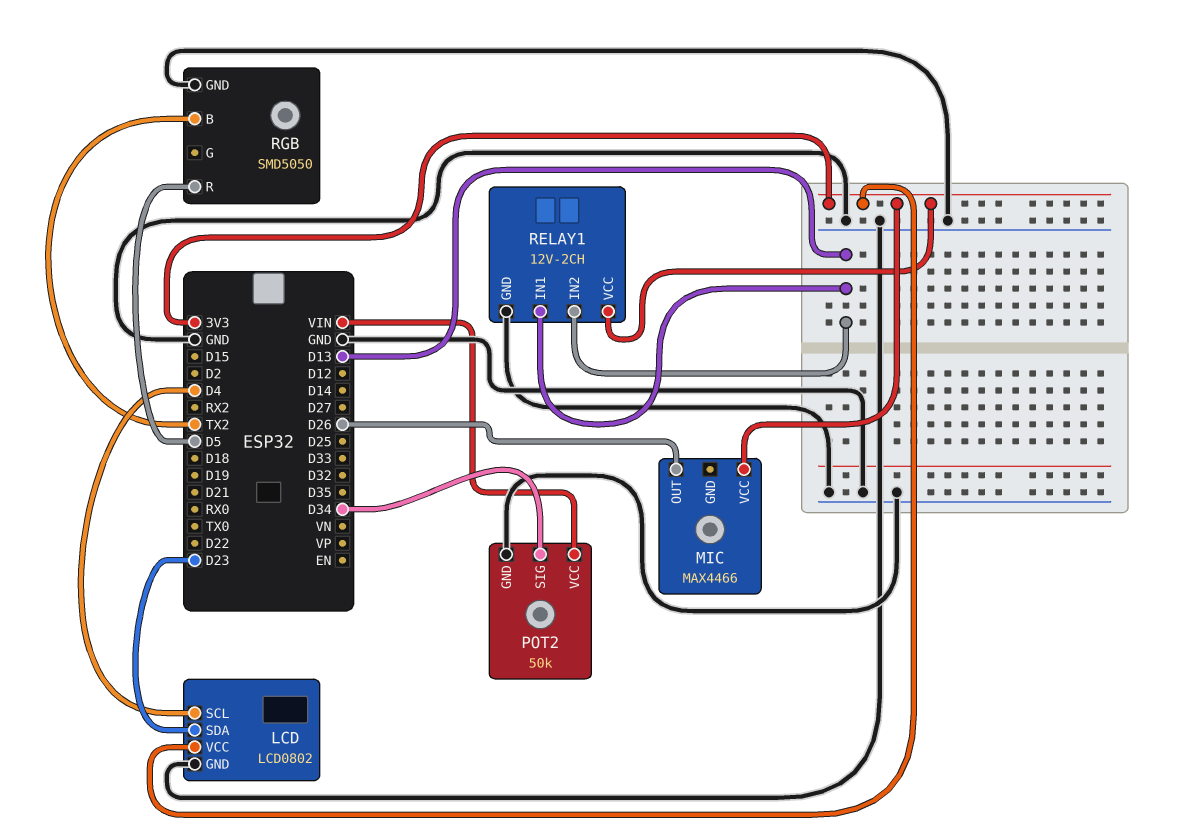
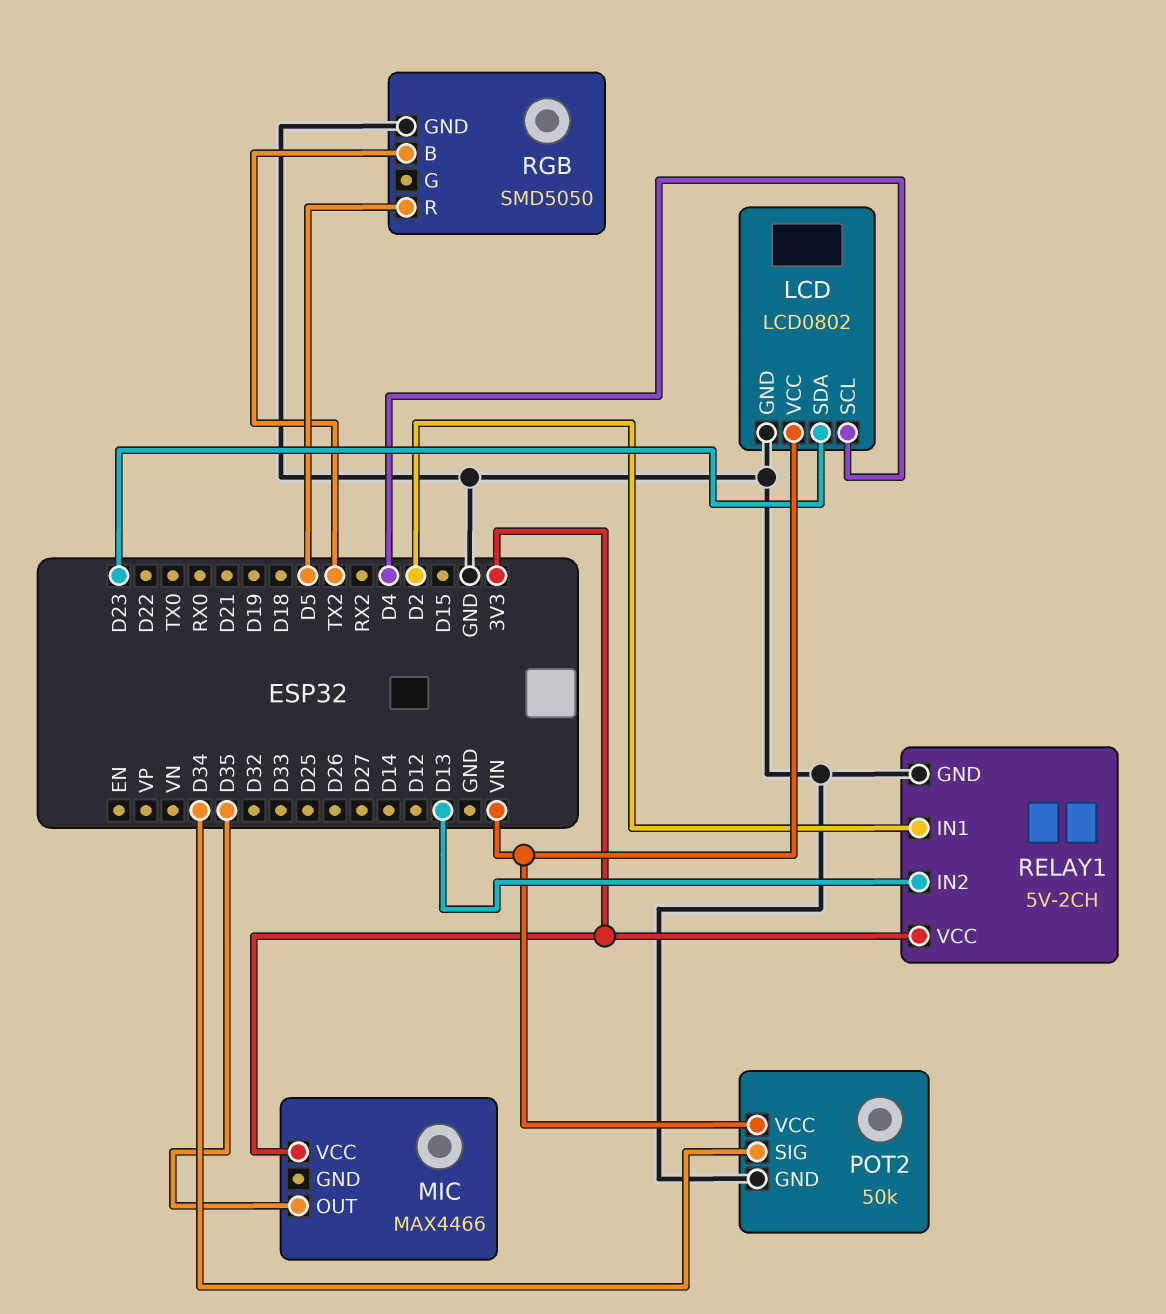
LCD pin VCC: 3V3 -> VIN
MIC pin OUT: D26 -> D35
RELAY1: 12V-2CH -> 5V-2CH
RELAY1 pin IN1: D13 -> D2

